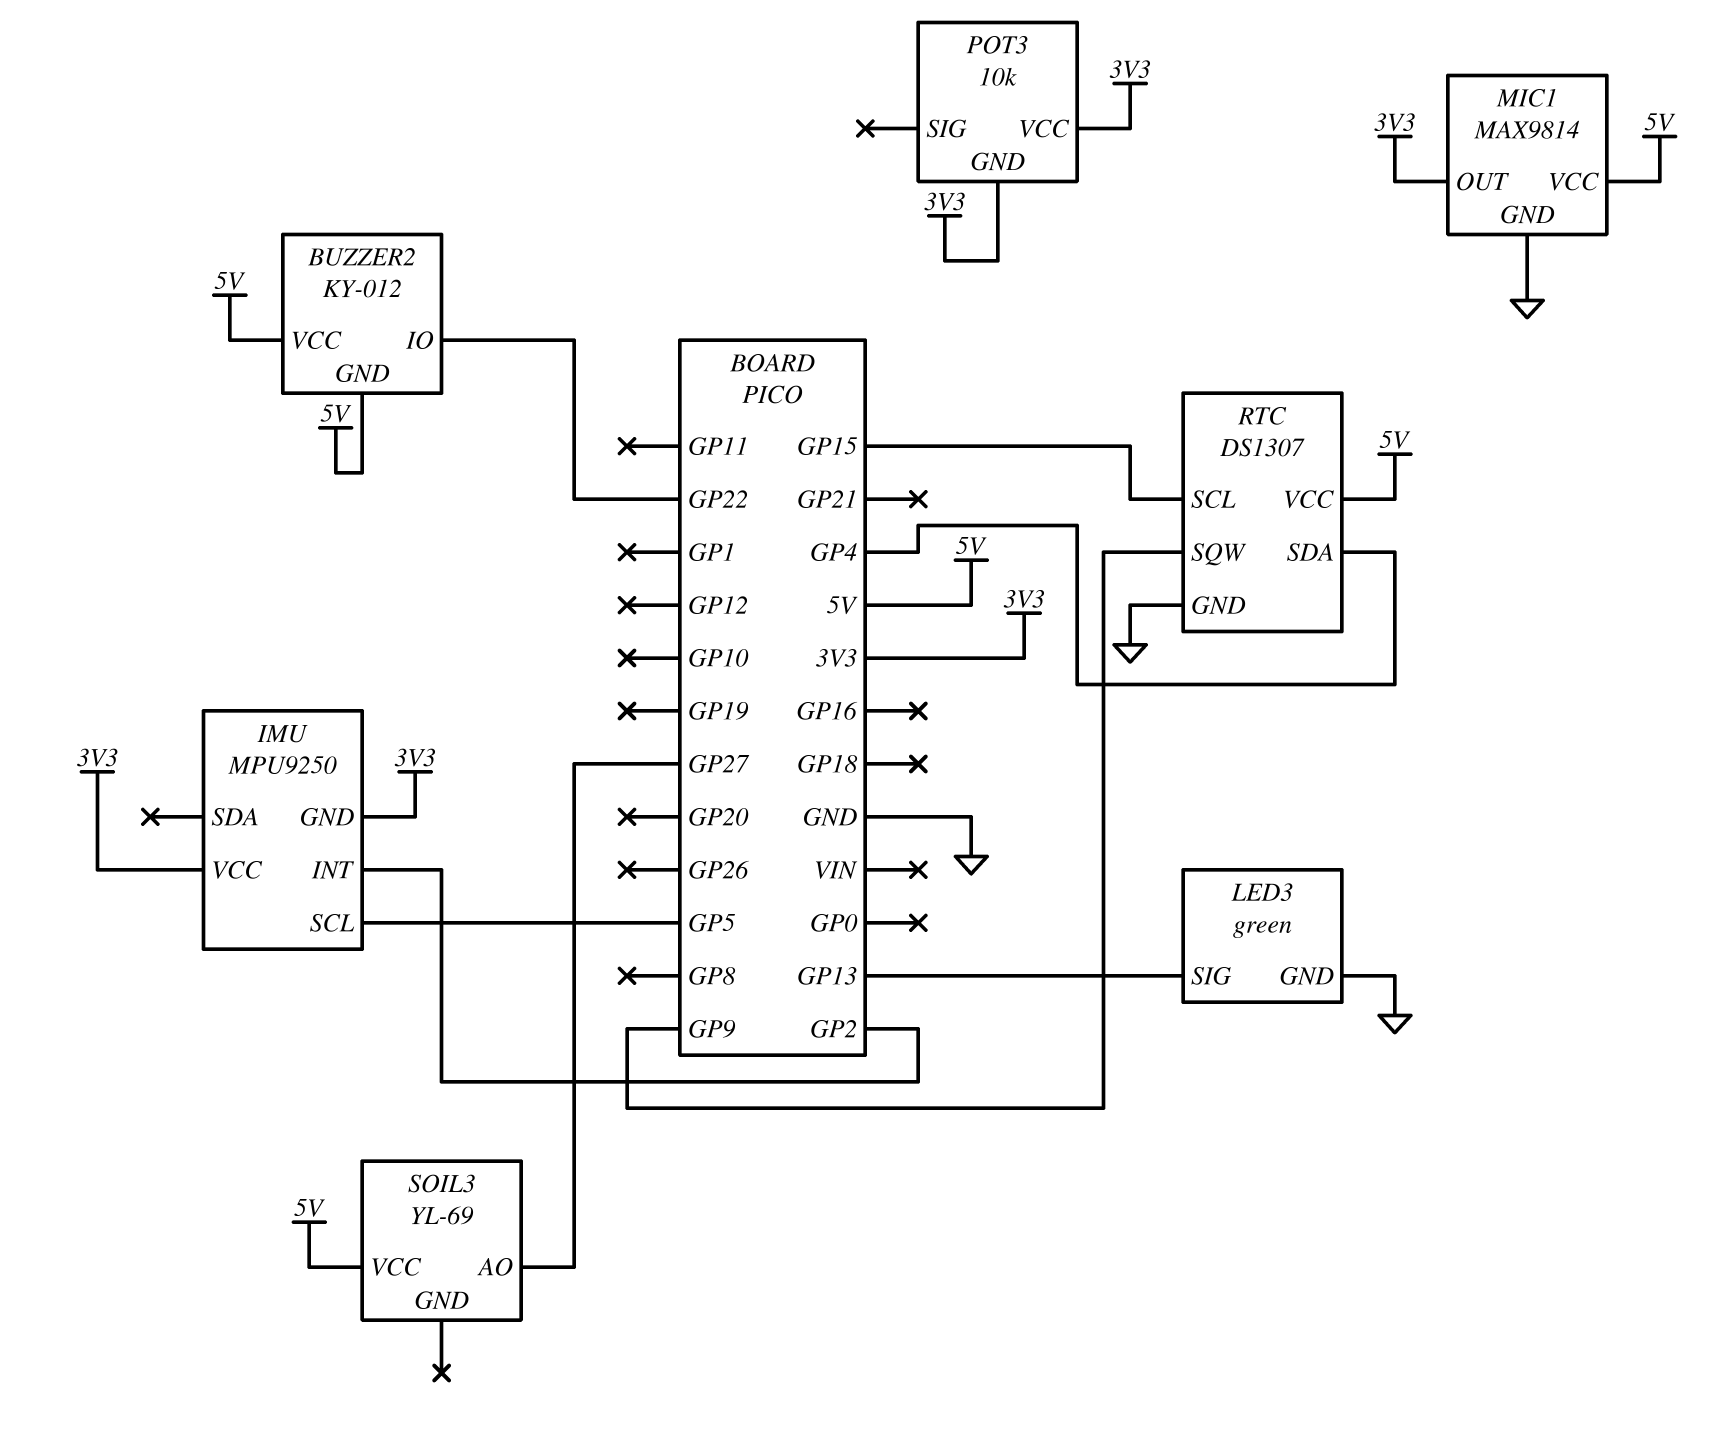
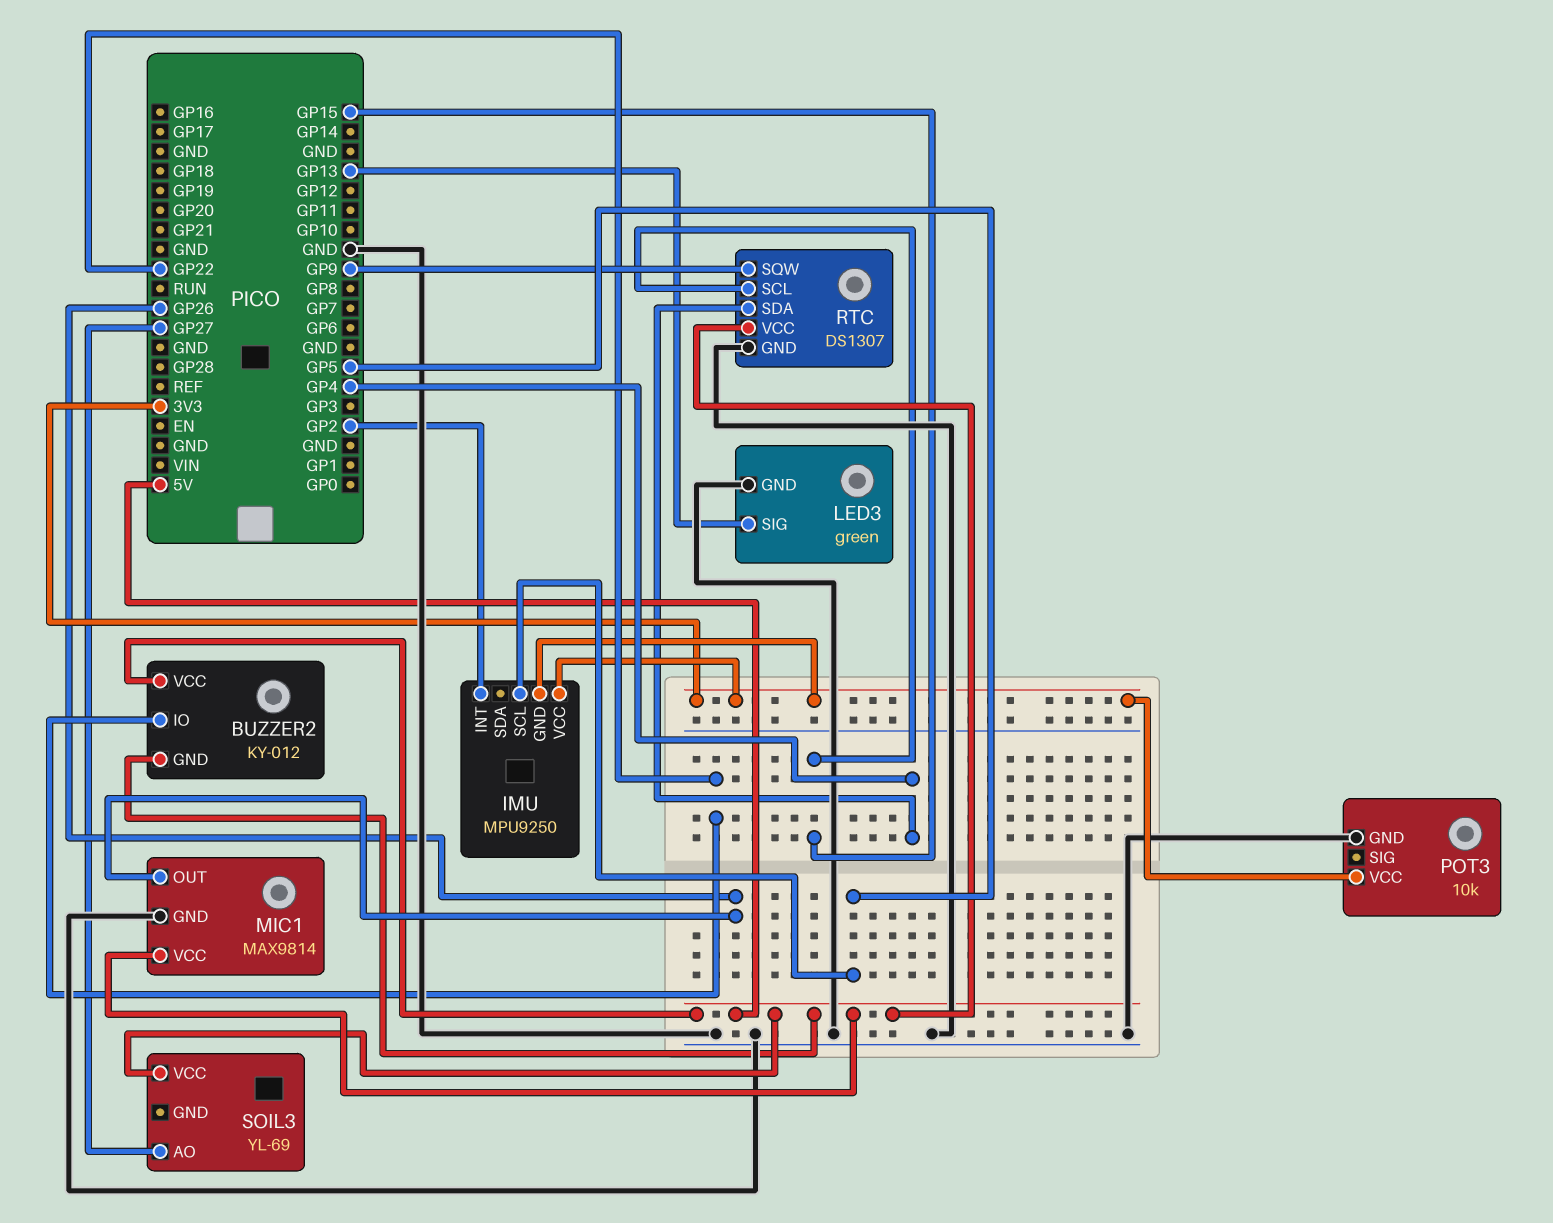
MIC1 pin OUT: 3V3 -> GP26
POT3 pin GND: 3V3 -> GND

